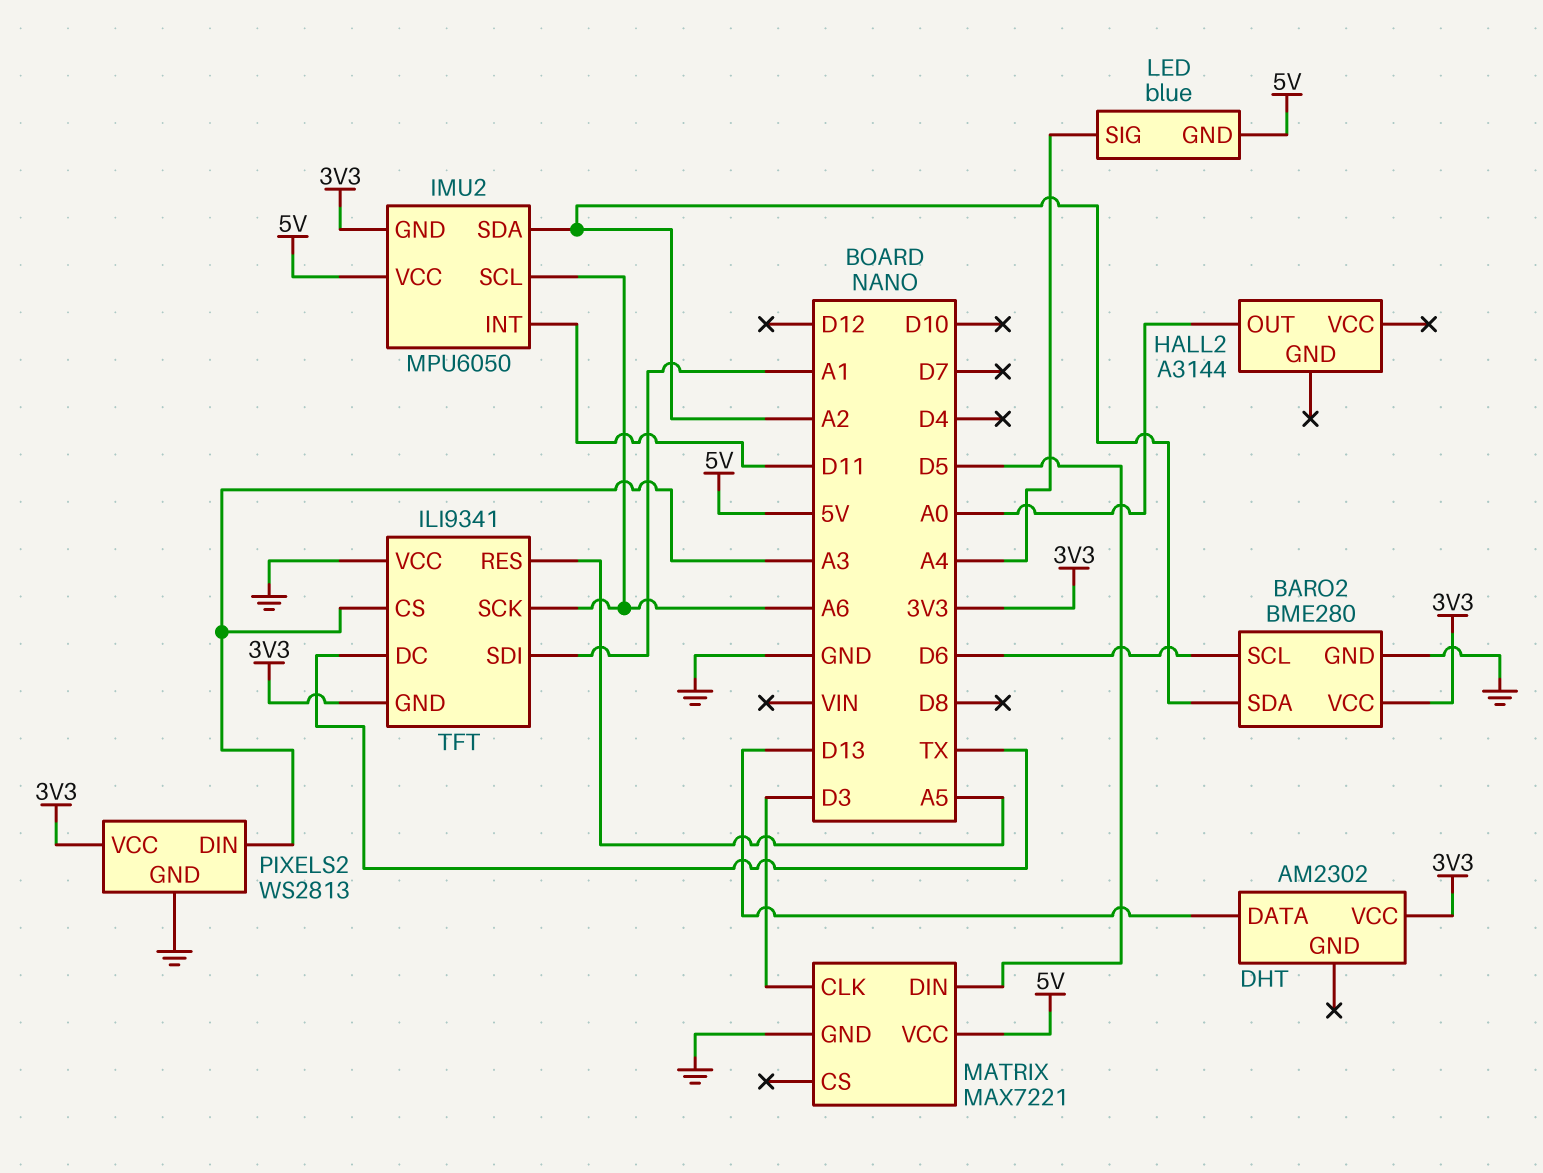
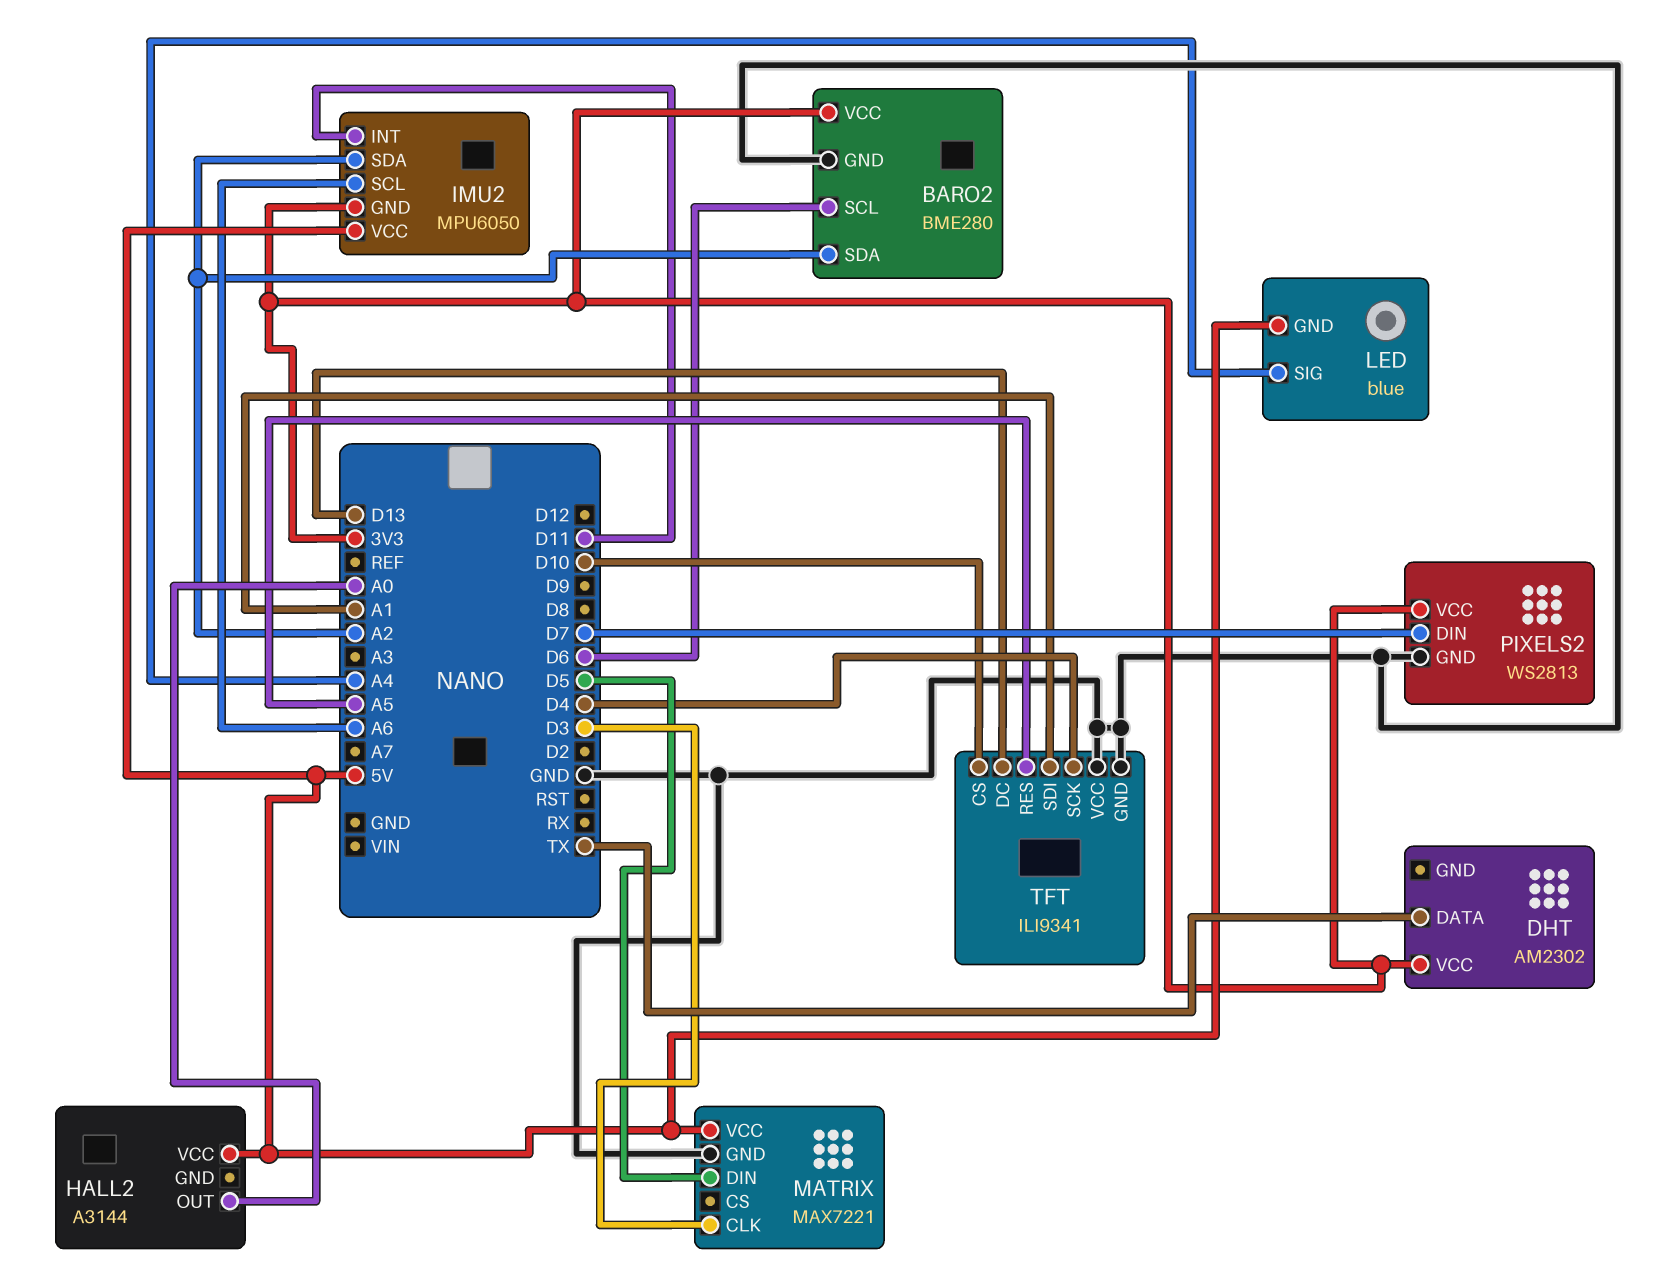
DHT pin DATA: D13 -> TX
HALL2 pin VCC: none -> 5V
PIXELS2 pin DIN: A3 -> D7
TFT pin CS: A3 -> D10
TFT pin DC: TX -> D13
TFT pin GND: 3V3 -> GND
TFT pin SCK: A6 -> D4

